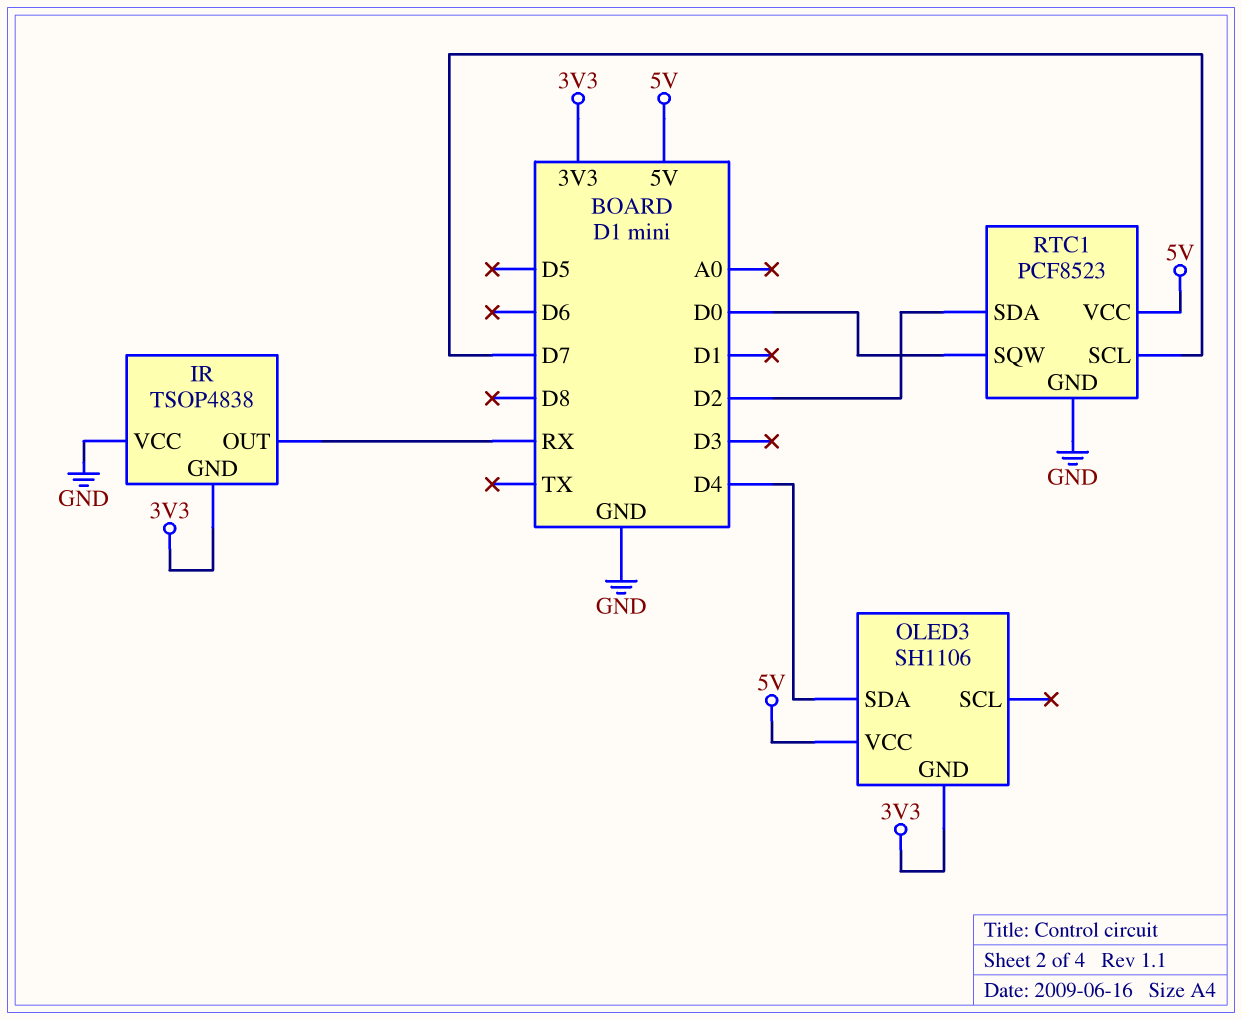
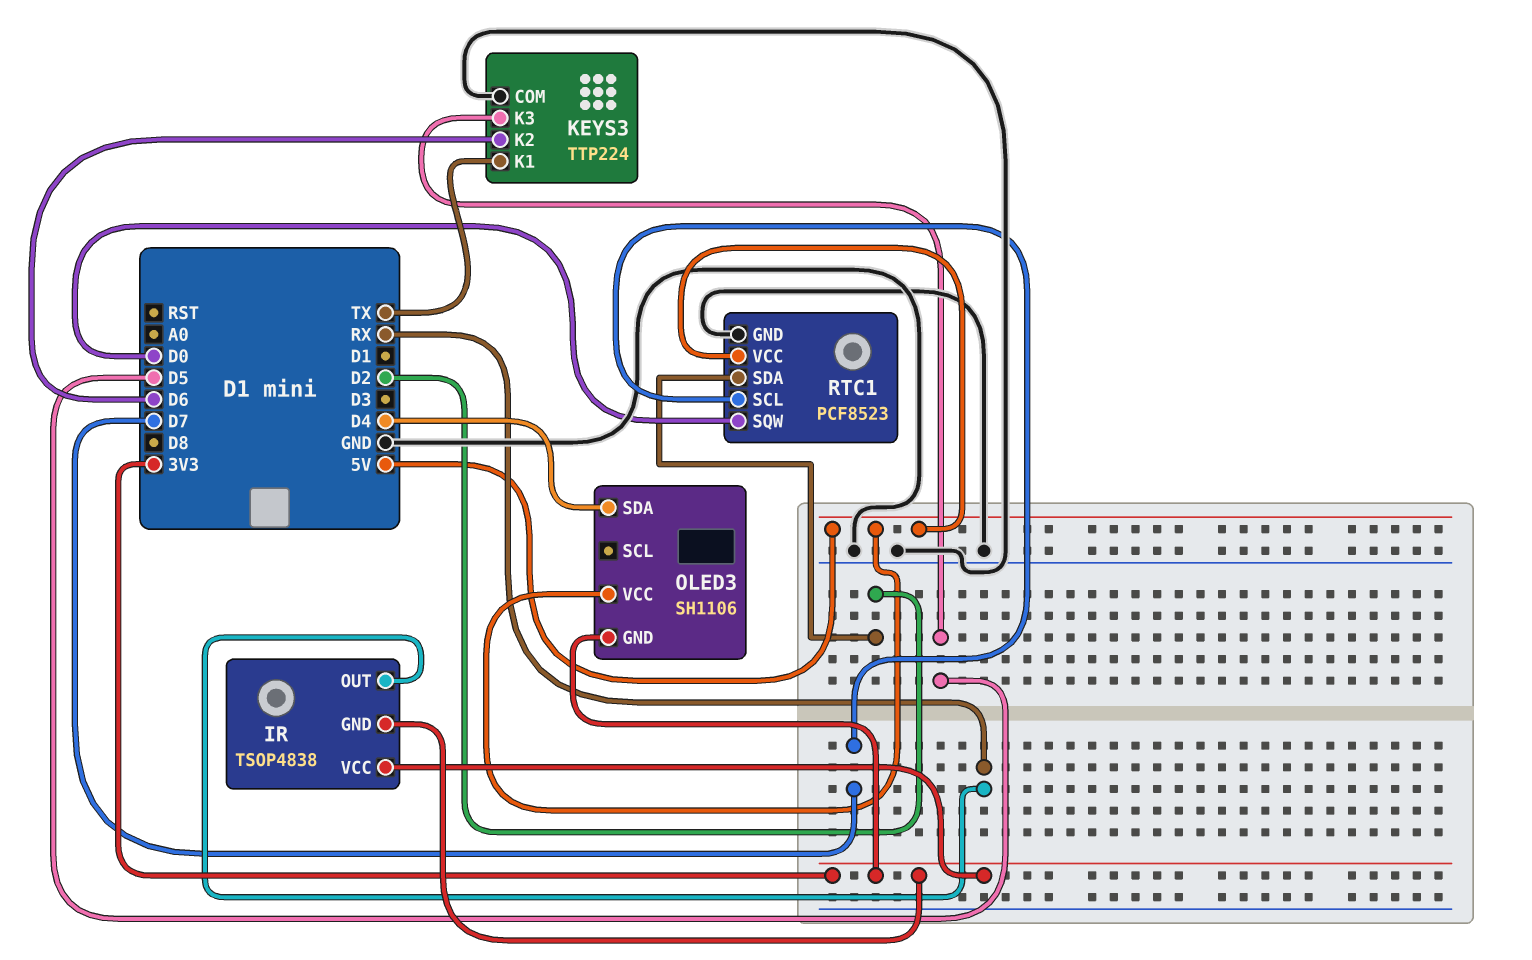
IR pin VCC: GND -> 3V3
KEYS3: none -> TTP224
KEYS3 pin COM: none -> GND
KEYS3 pin K1: none -> TX
KEYS3 pin K2: none -> D6
KEYS3 pin K3: none -> D5

